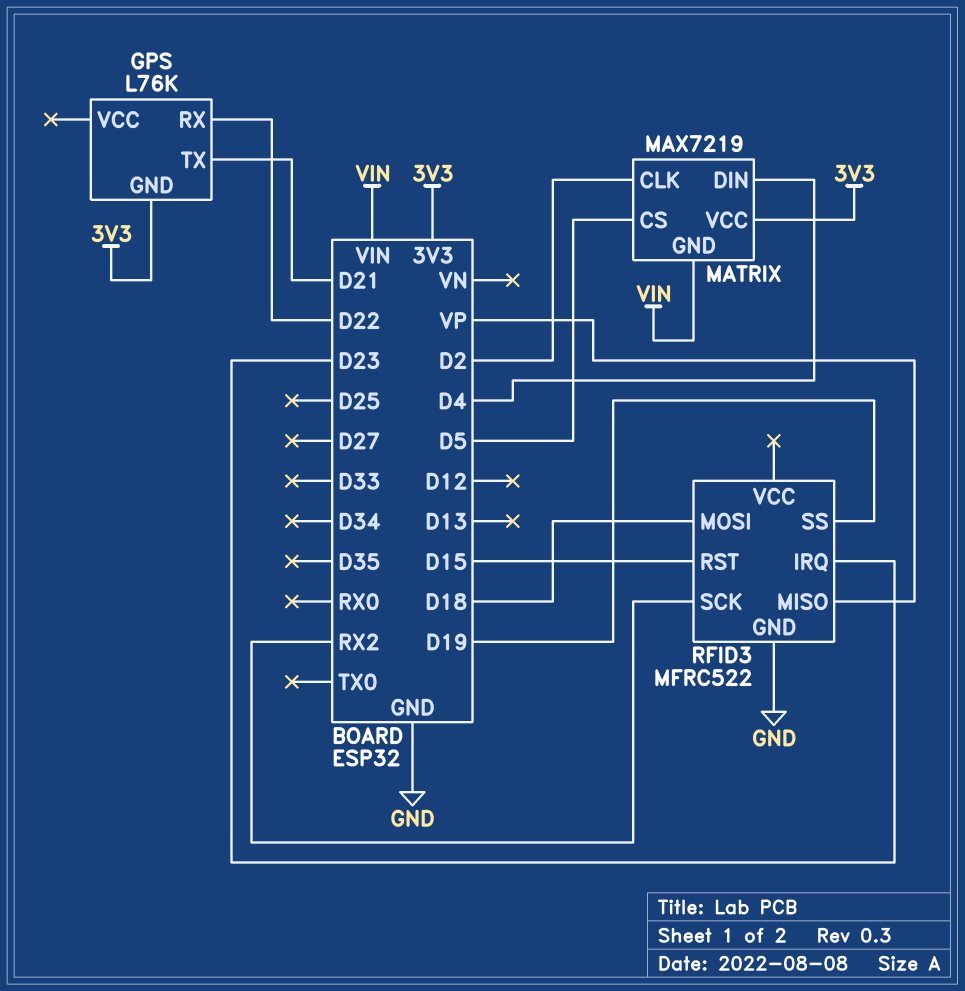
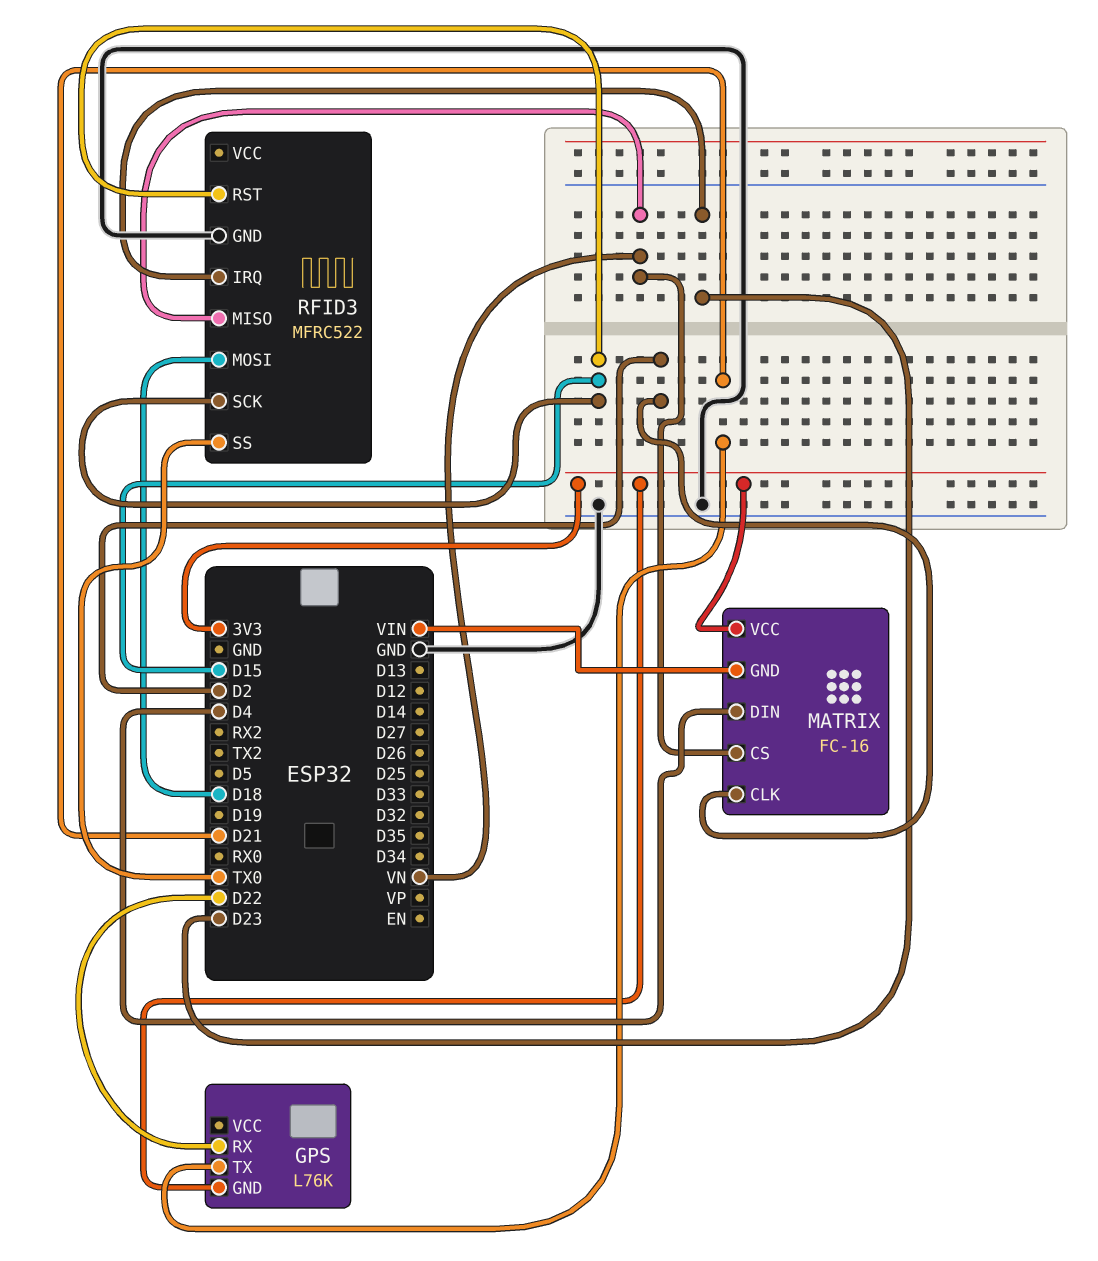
MATRIX: MAX7219 -> FC-16
MATRIX pin CS: D5 -> VN
RFID3 pin MISO: VP -> VN
RFID3 pin SCK: RX2 -> D15
RFID3 pin SS: D19 -> TX0

